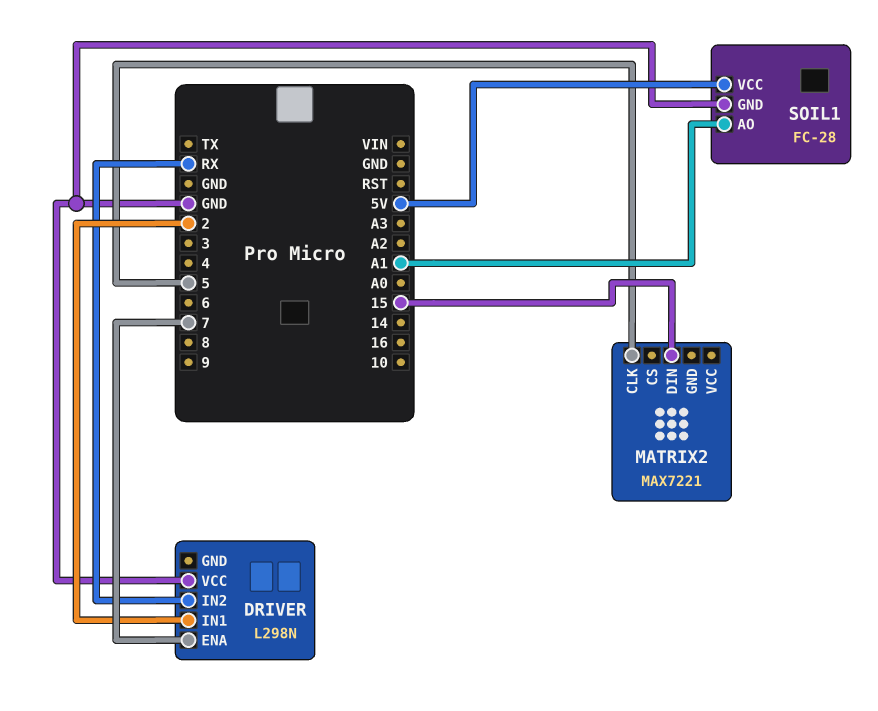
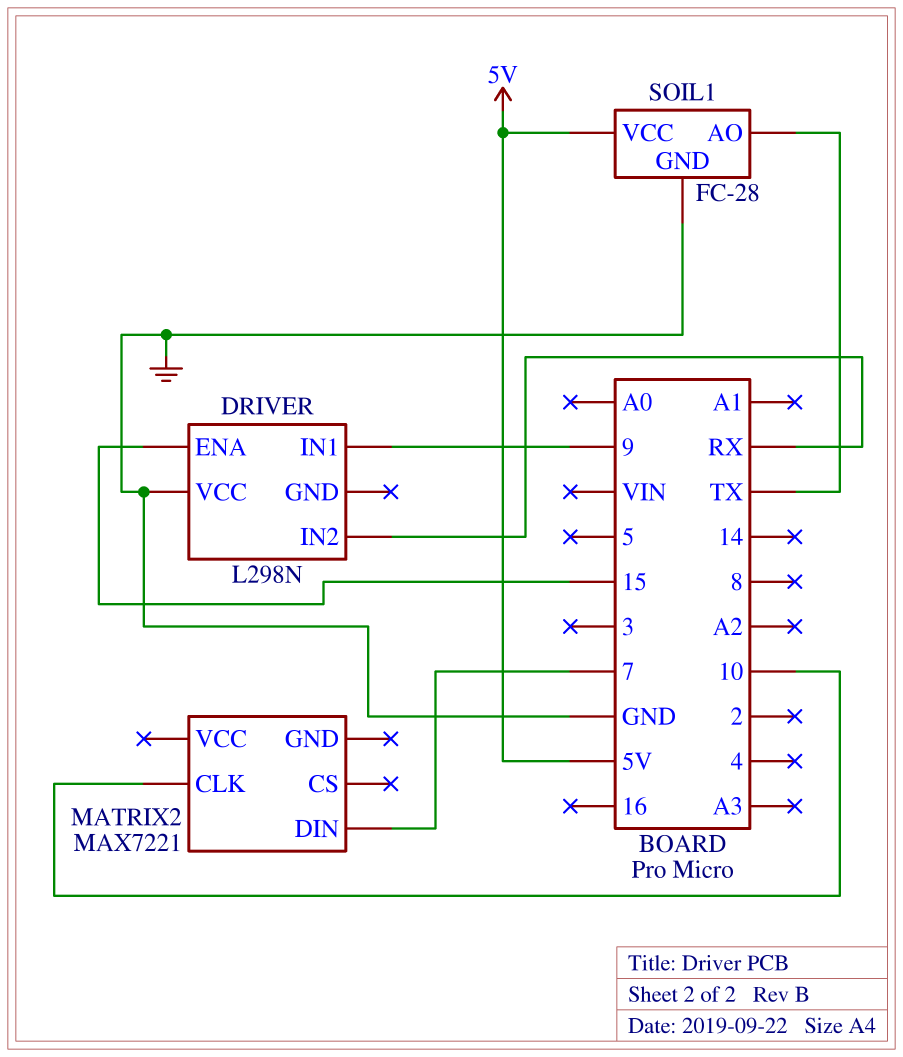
DRIVER pin ENA: 7 -> 15
DRIVER pin IN1: 2 -> 9
MATRIX2 pin CLK: 5 -> 10
MATRIX2 pin DIN: 15 -> 7
SOIL1 pin AO: A1 -> TX

